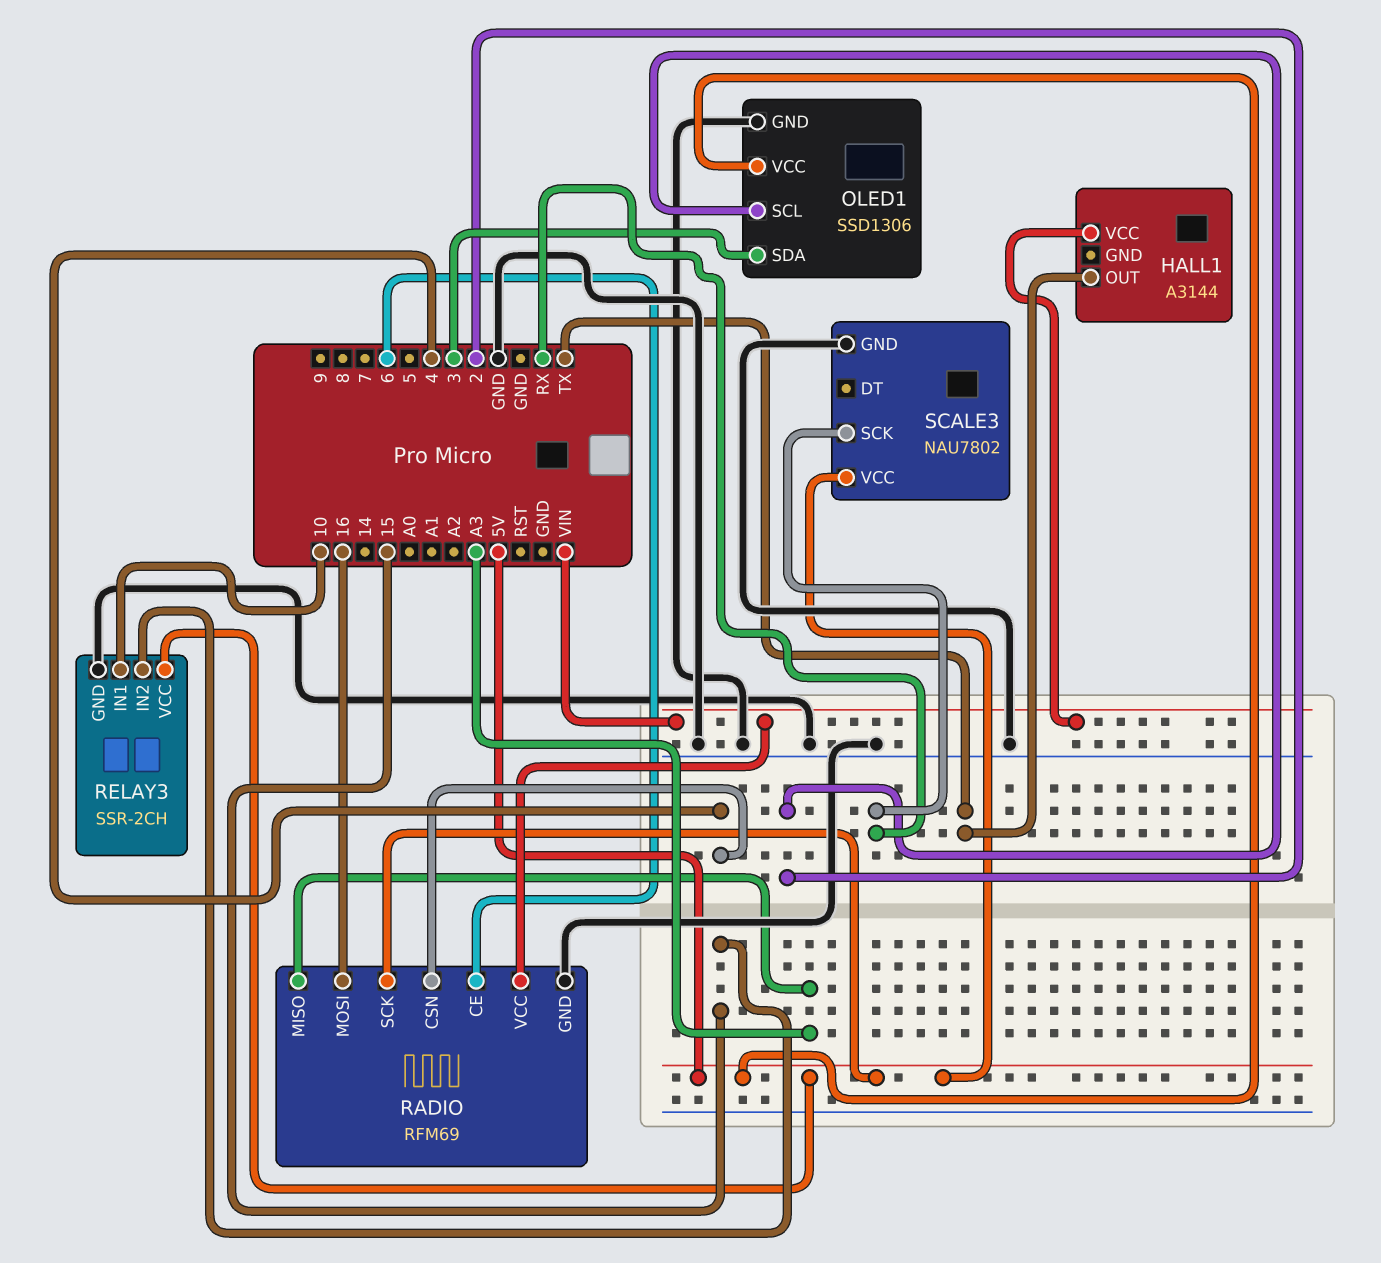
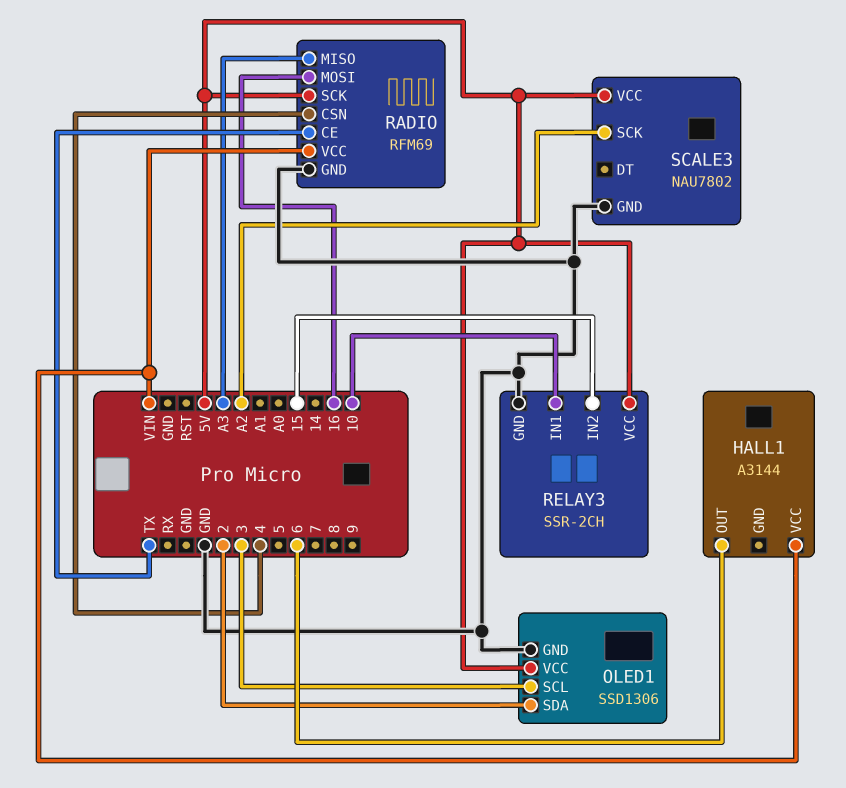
HALL1 pin OUT: TX -> 6
OLED1 pin SCL: 2 -> 3
OLED1 pin SDA: 3 -> 2
RADIO pin CE: 6 -> TX
SCALE3 pin SCK: RX -> A2

